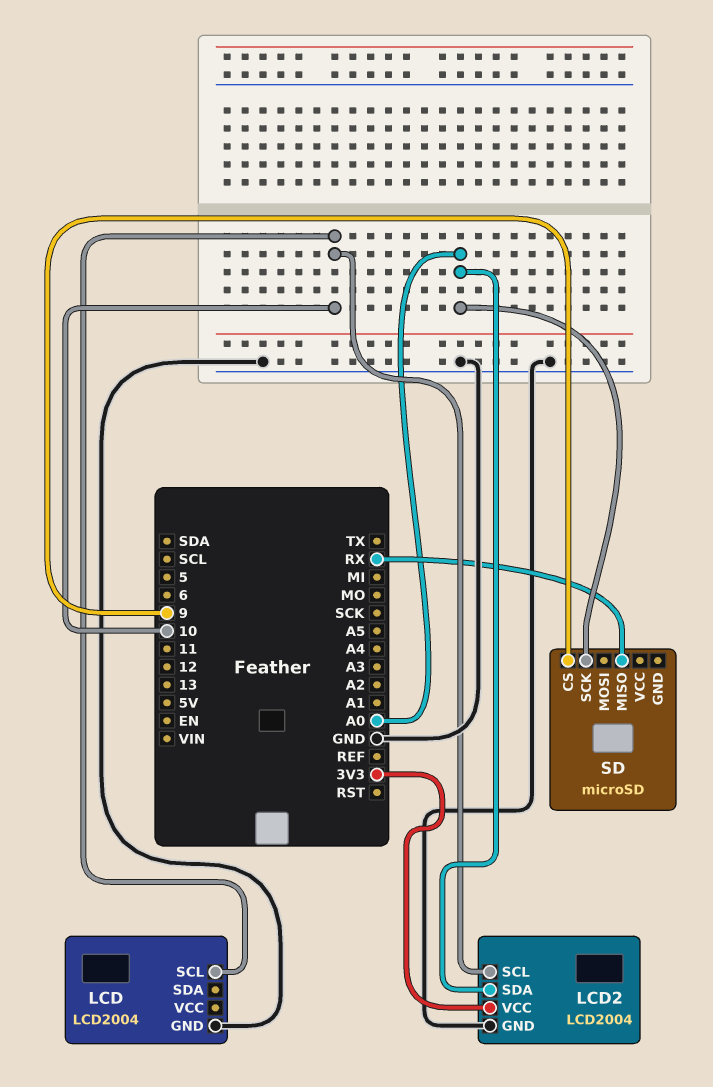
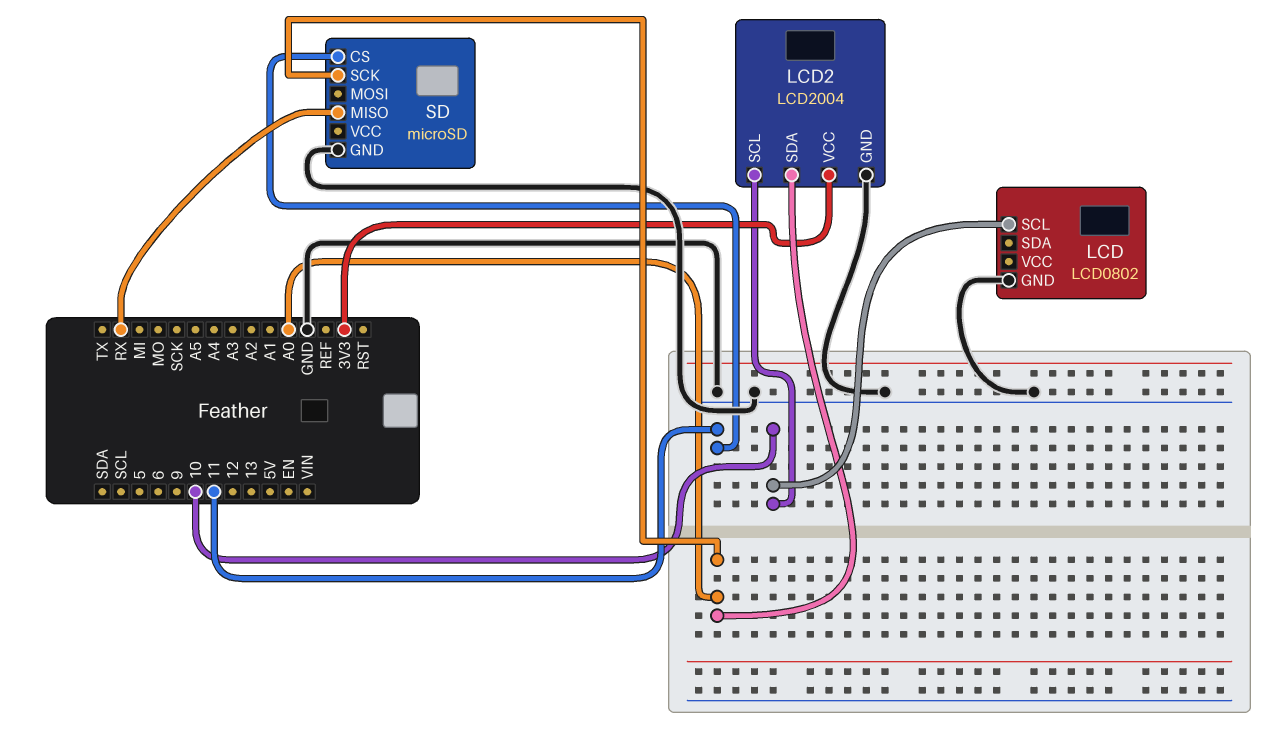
LCD: LCD2004 -> LCD0802
SD pin CS: 9 -> 11
SD pin GND: none -> GND

